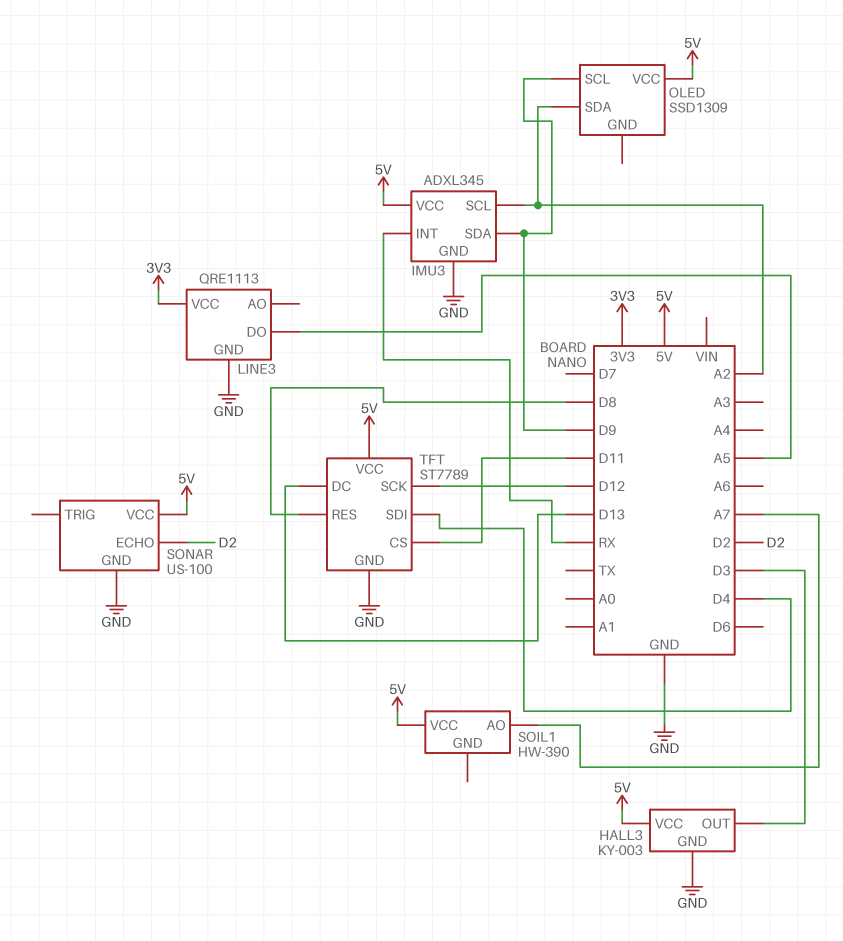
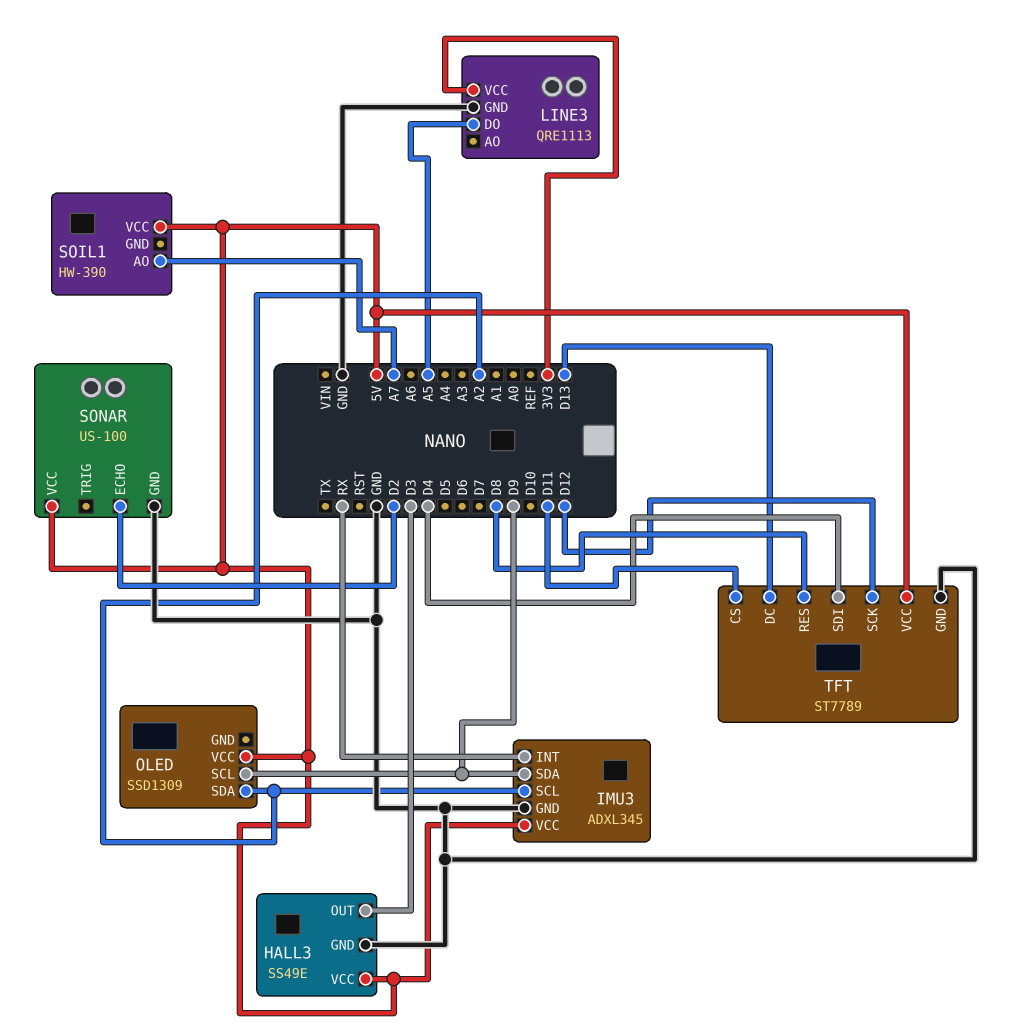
HALL3: KY-003 -> SS49E

